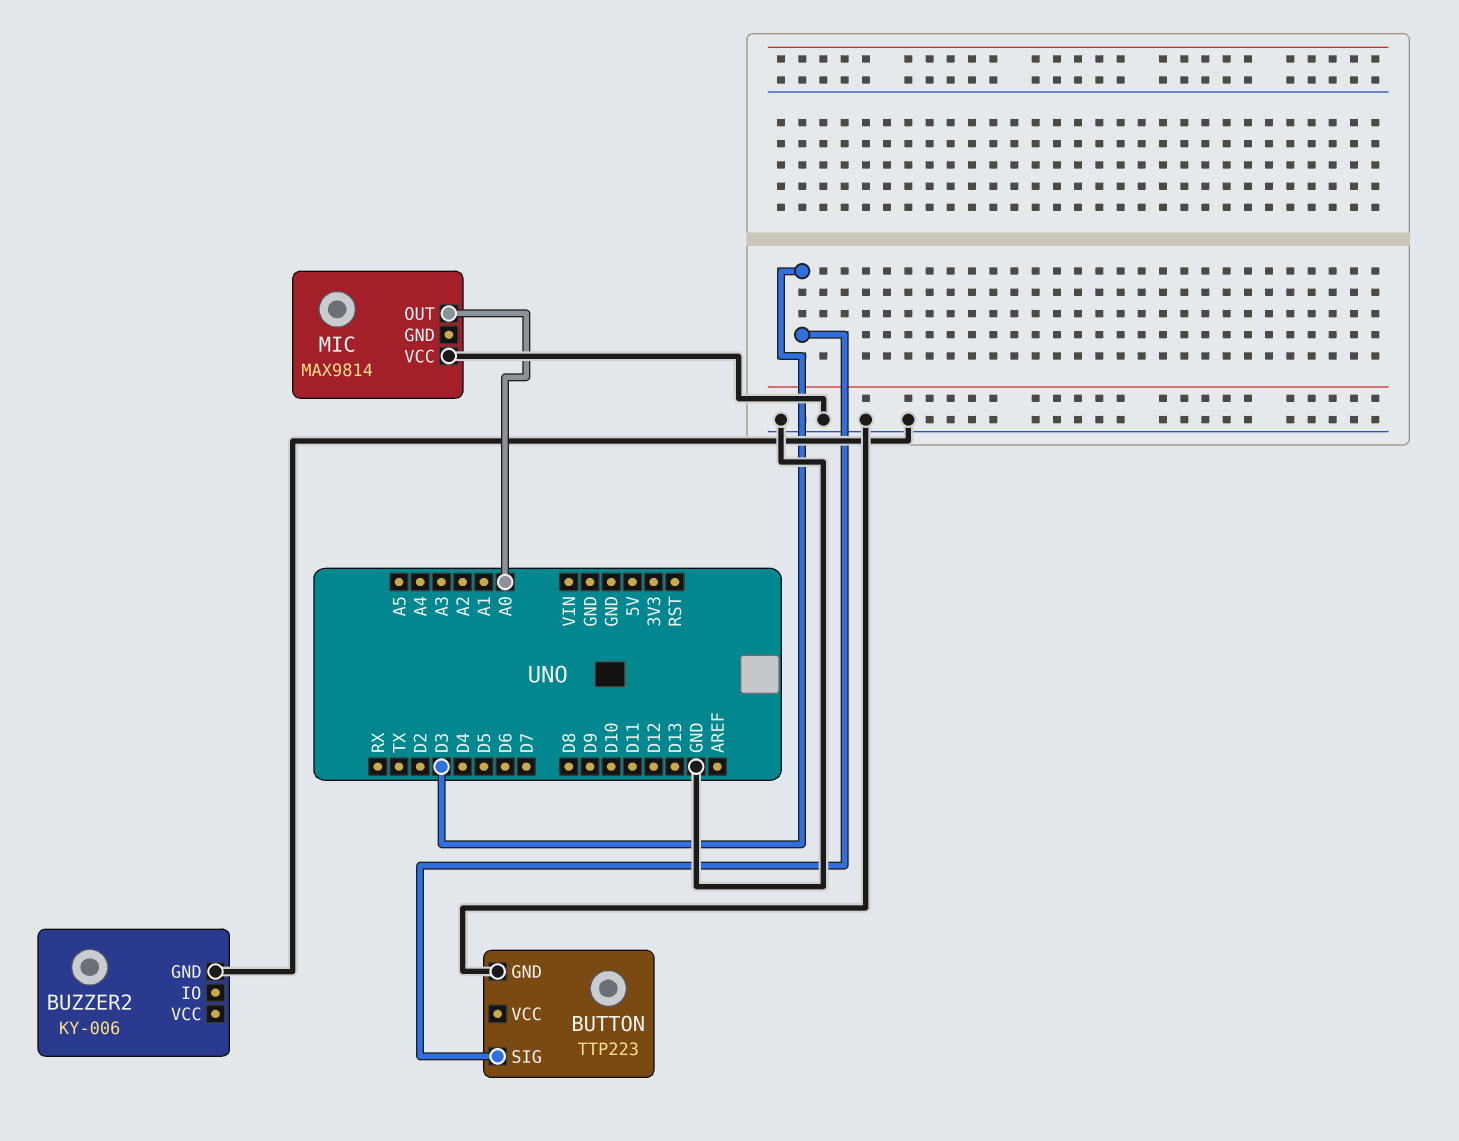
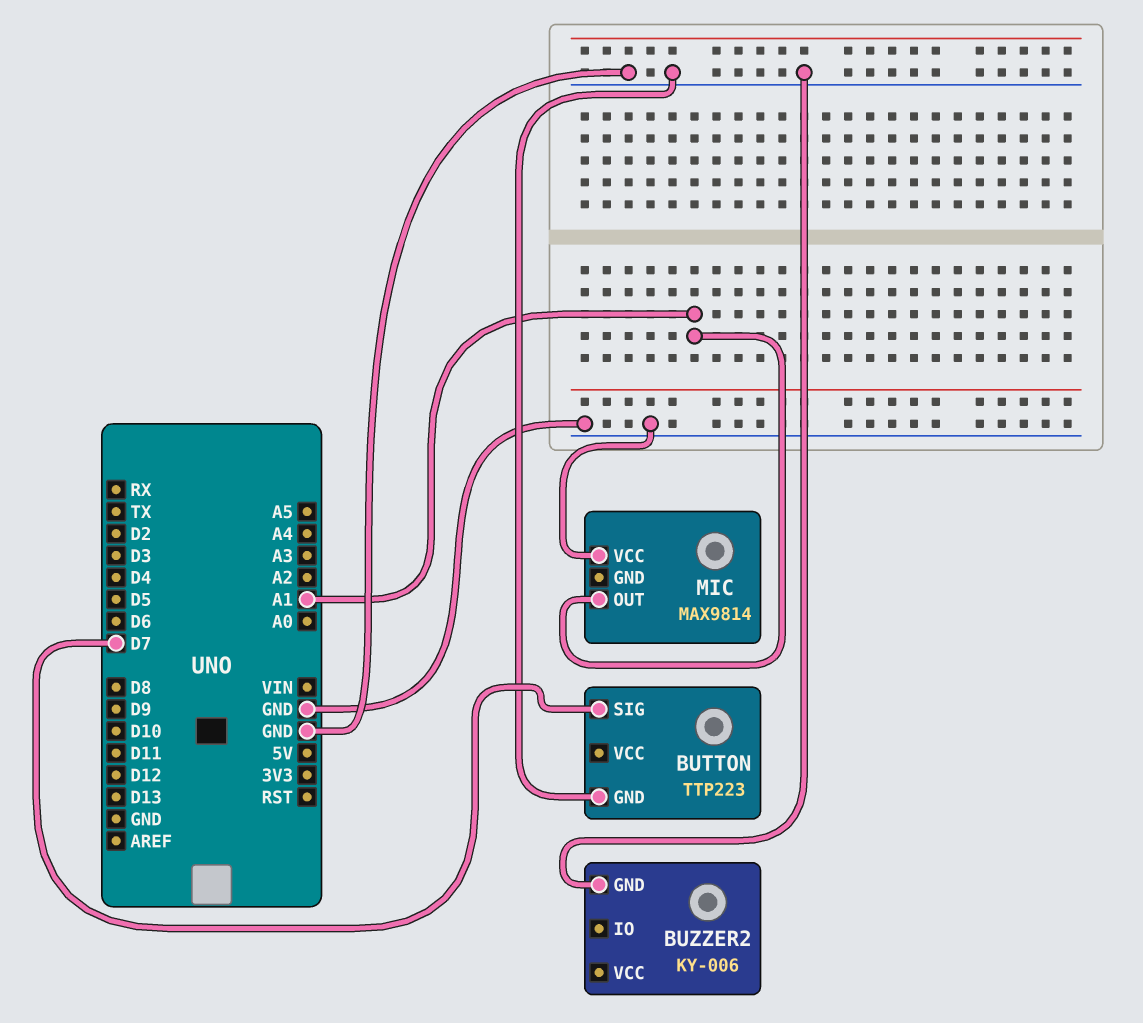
BUTTON pin SIG: D3 -> D7
MIC pin OUT: A0 -> A1

